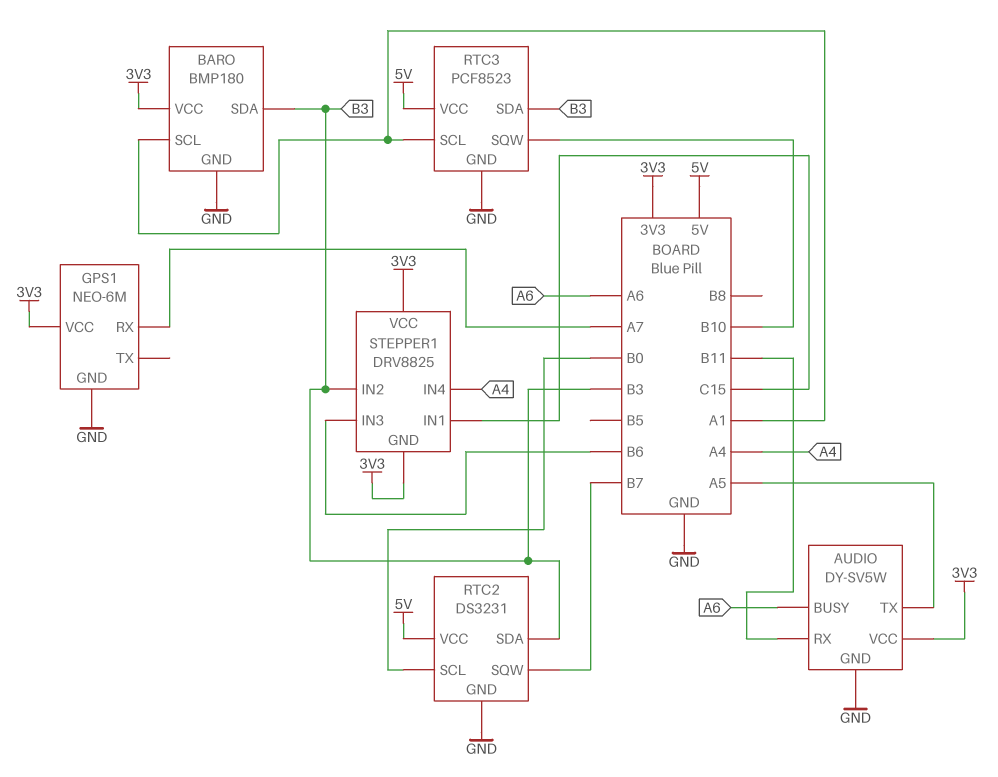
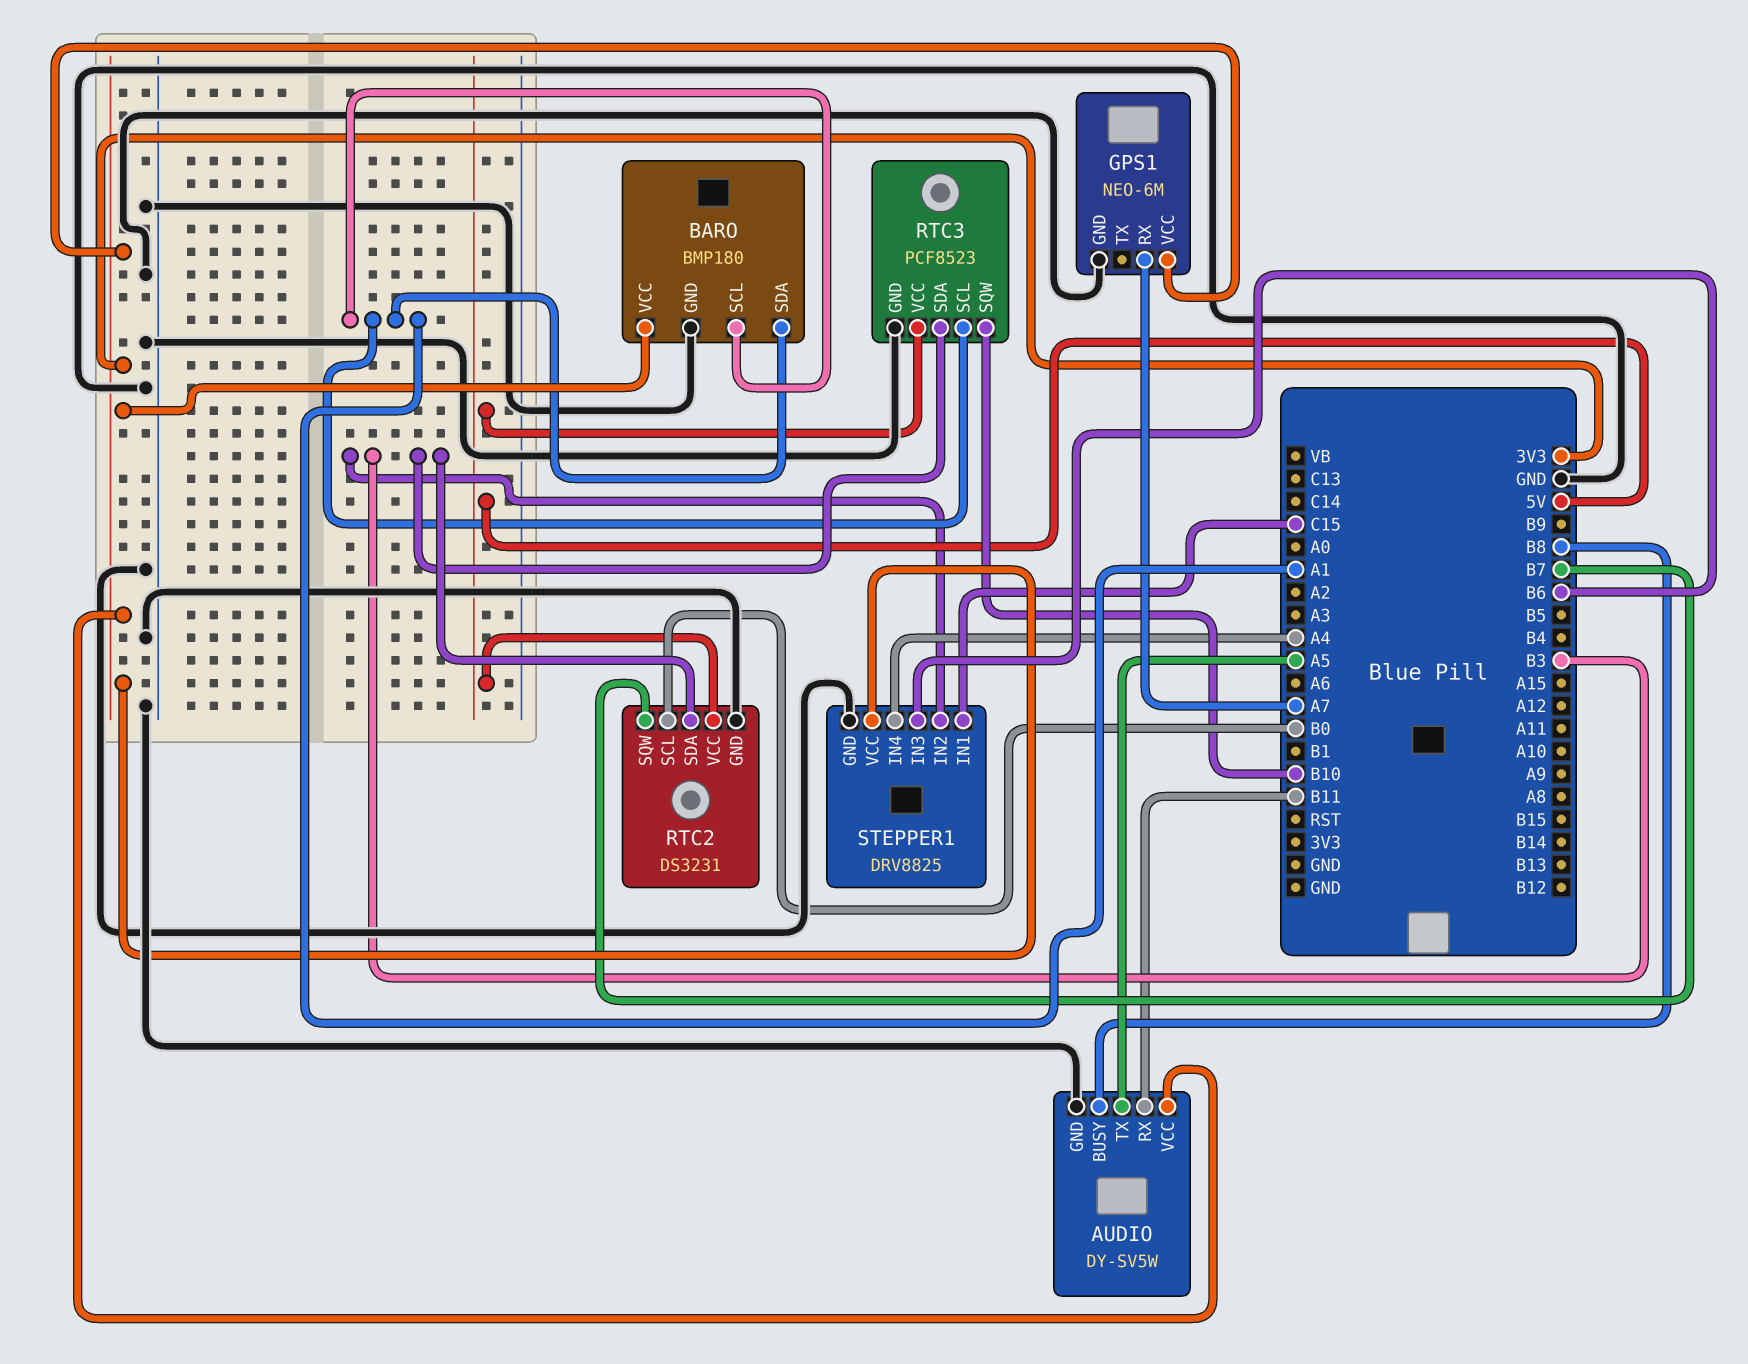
AUDIO pin BUSY: A6 -> B8
BARO pin SDA: B3 -> A1
STEPPER1 pin GND: 3V3 -> GND

